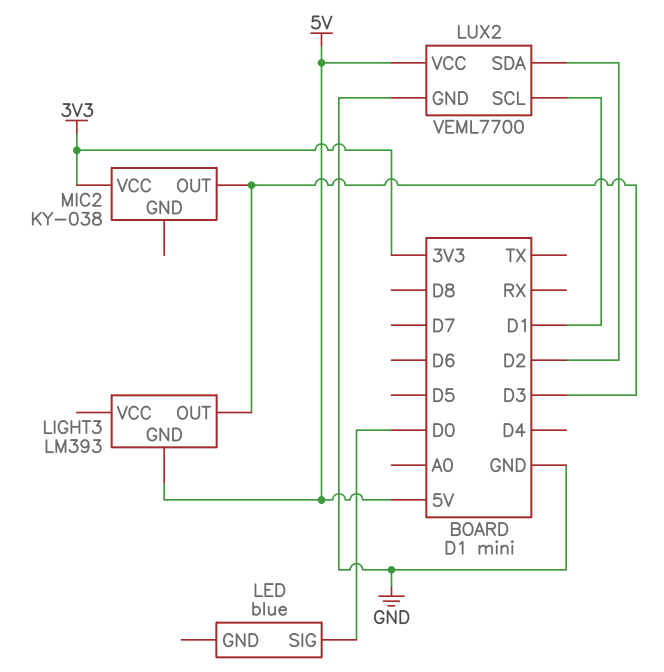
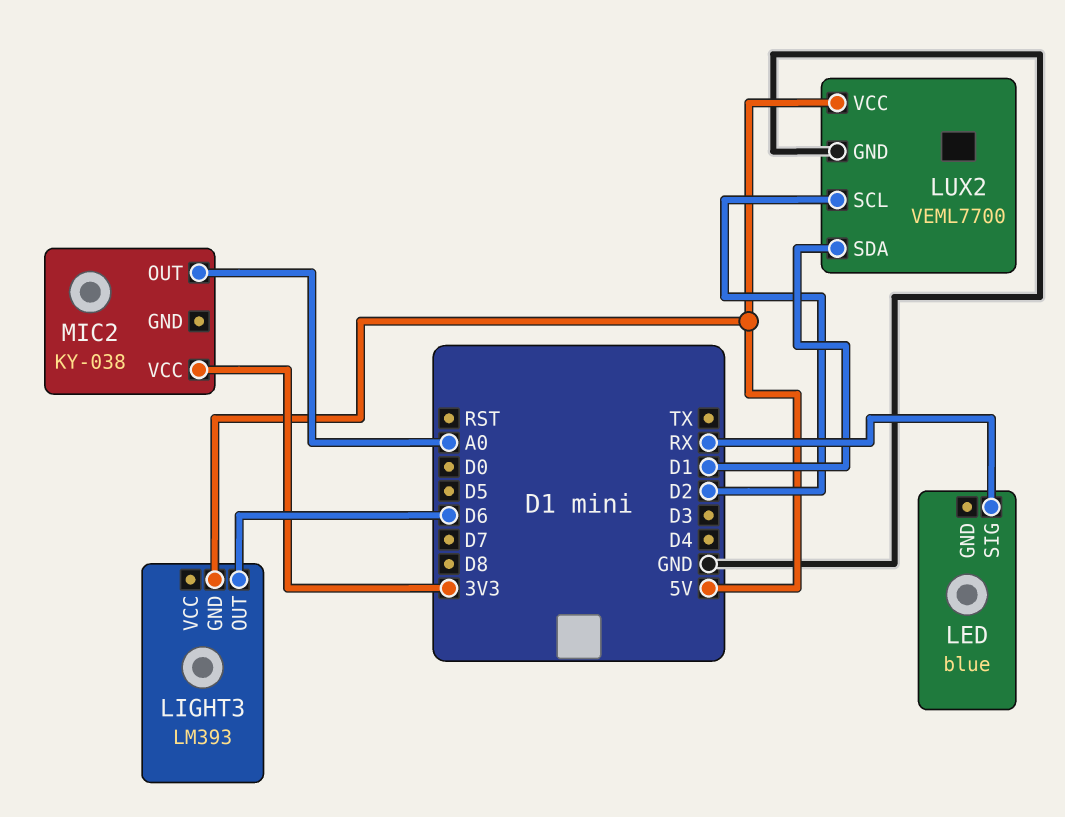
LED pin SIG: D0 -> RX
LIGHT3 pin OUT: D3 -> D6
LUX2 pin SCL: D1 -> D2
LUX2 pin SDA: D2 -> D1
MIC2 pin OUT: D3 -> A0

